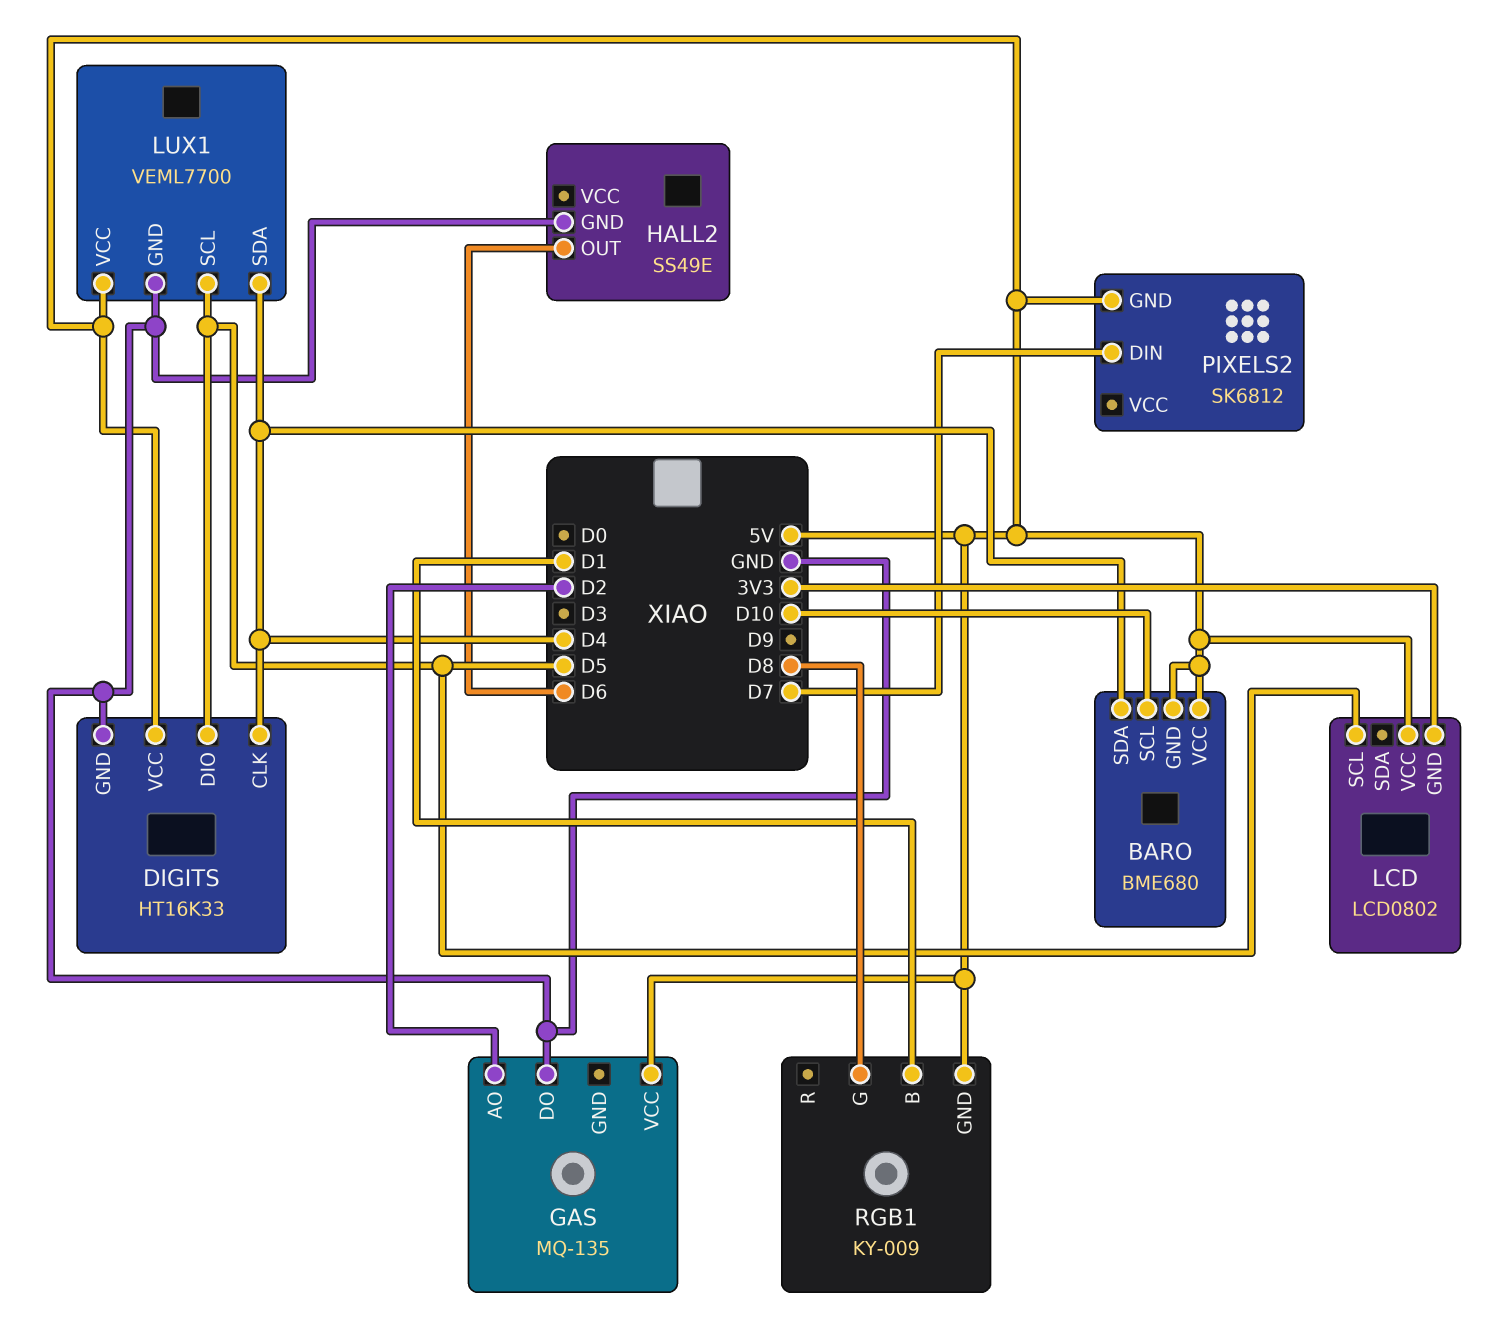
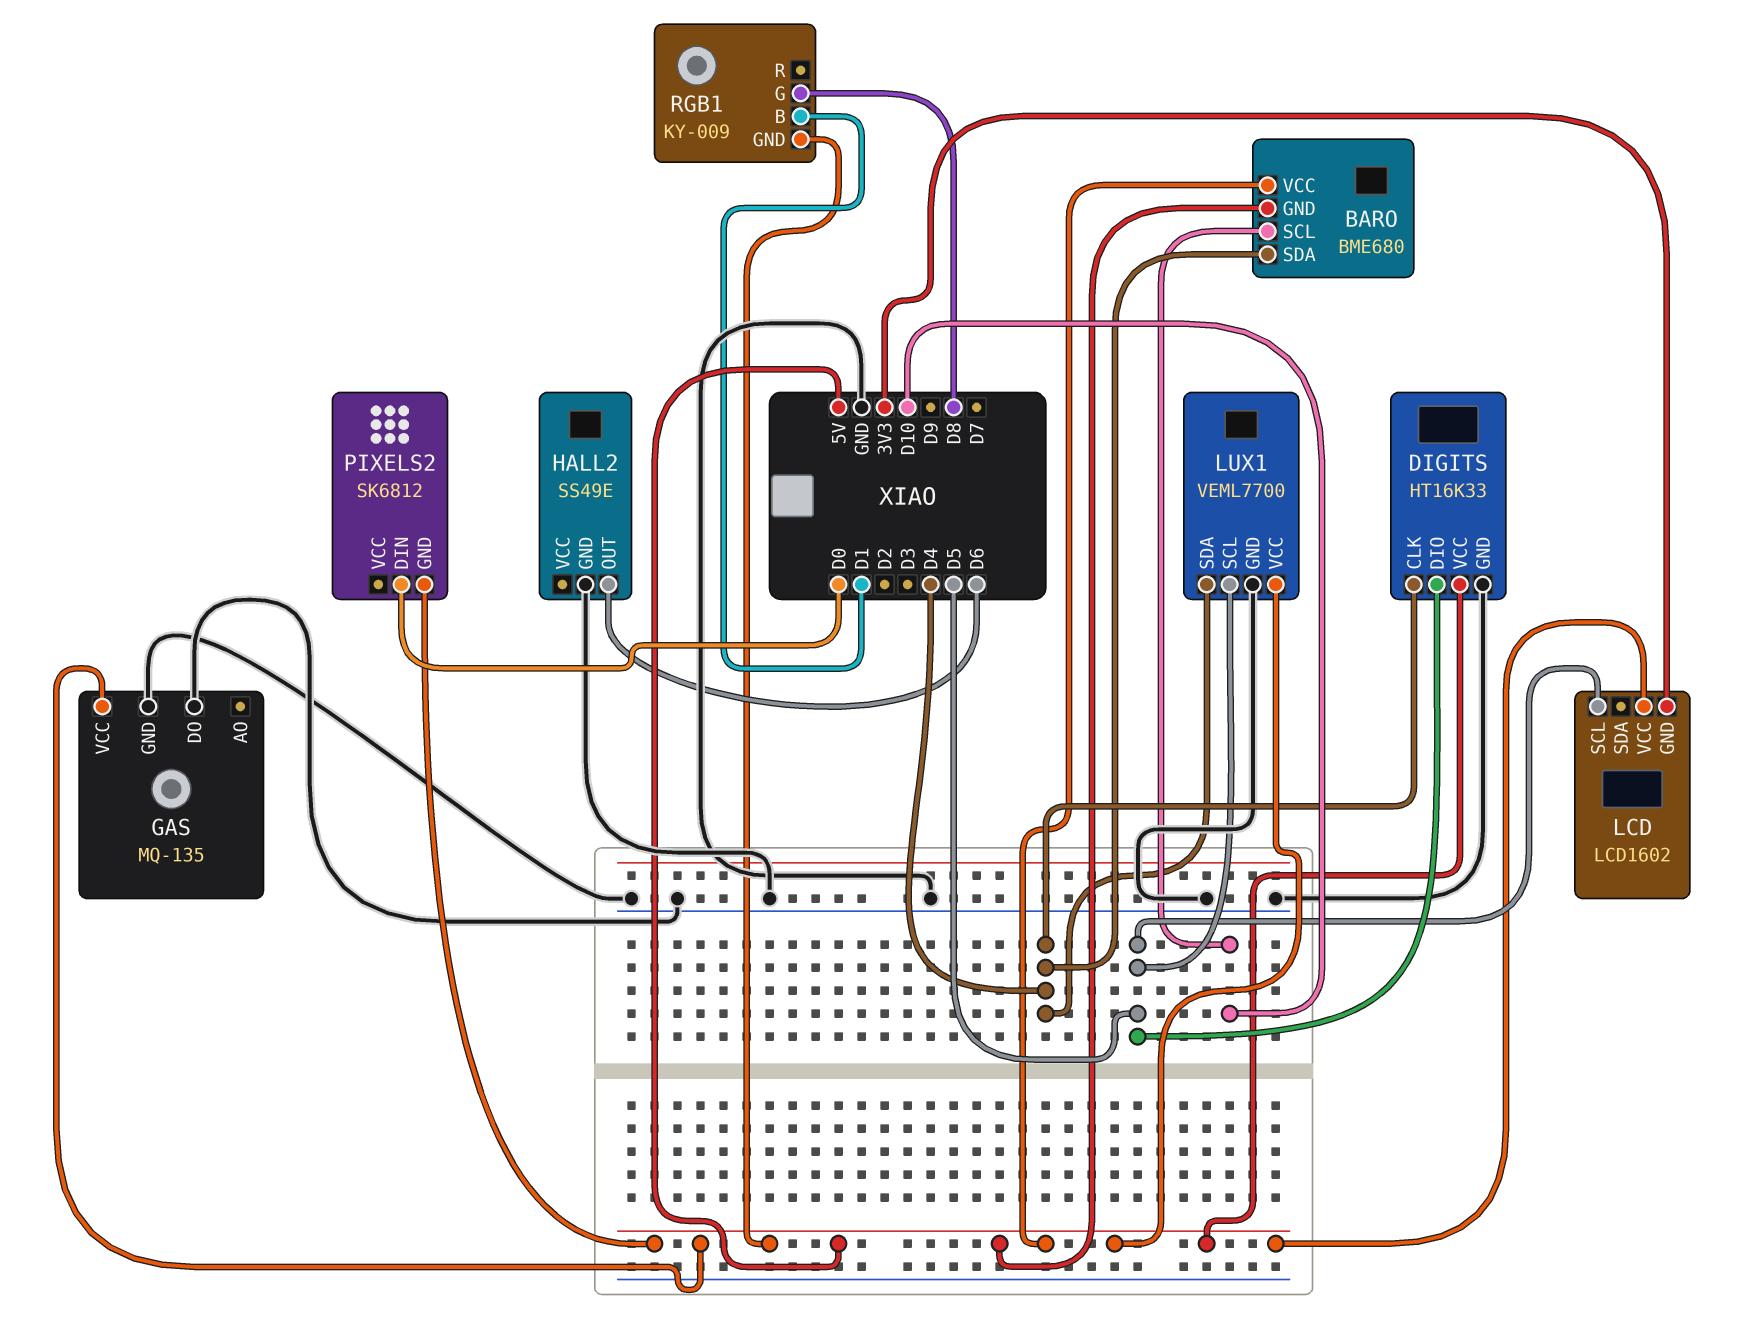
GAS pin AO: D2 -> none
GAS pin GND: none -> GND
LCD: LCD0802 -> LCD1602
PIXELS2 pin DIN: D7 -> D0

